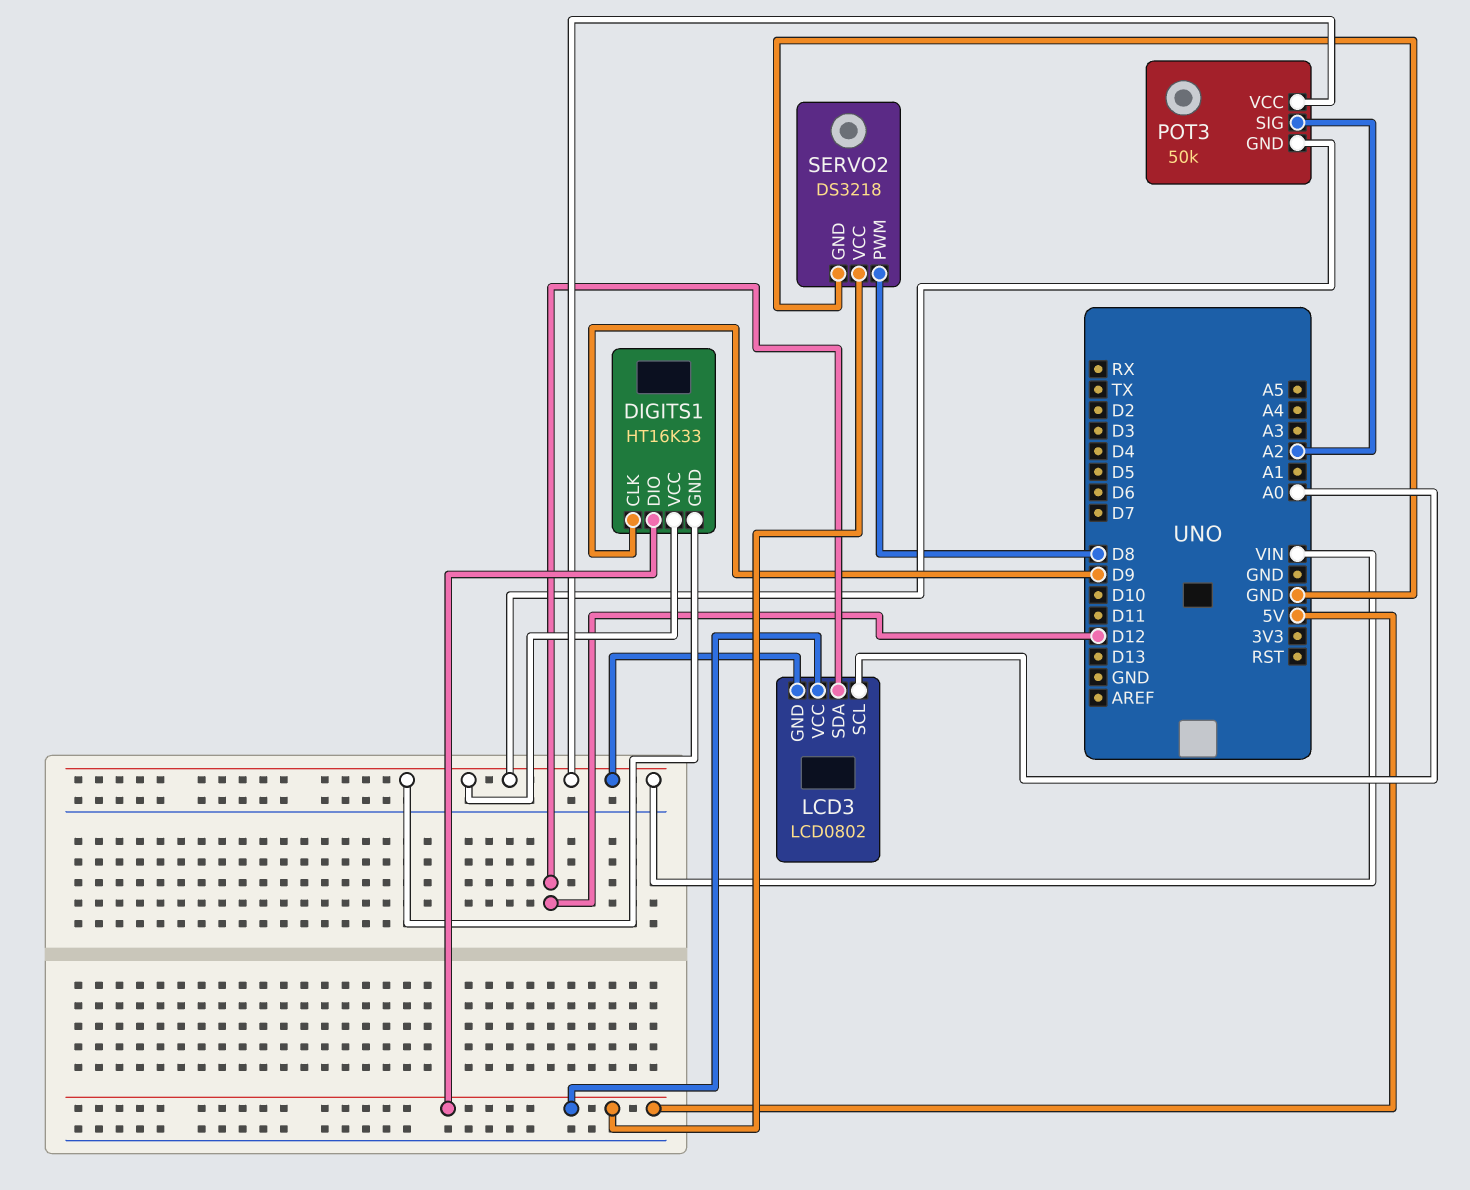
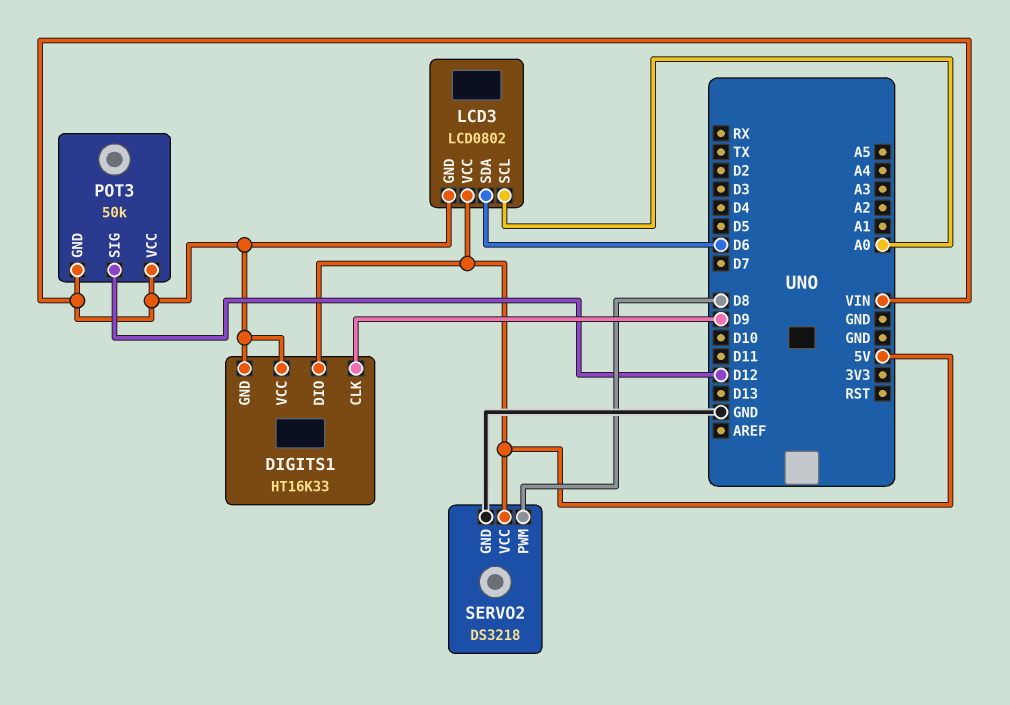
LCD3 pin SDA: D12 -> D6
POT3 pin SIG: A2 -> D12

